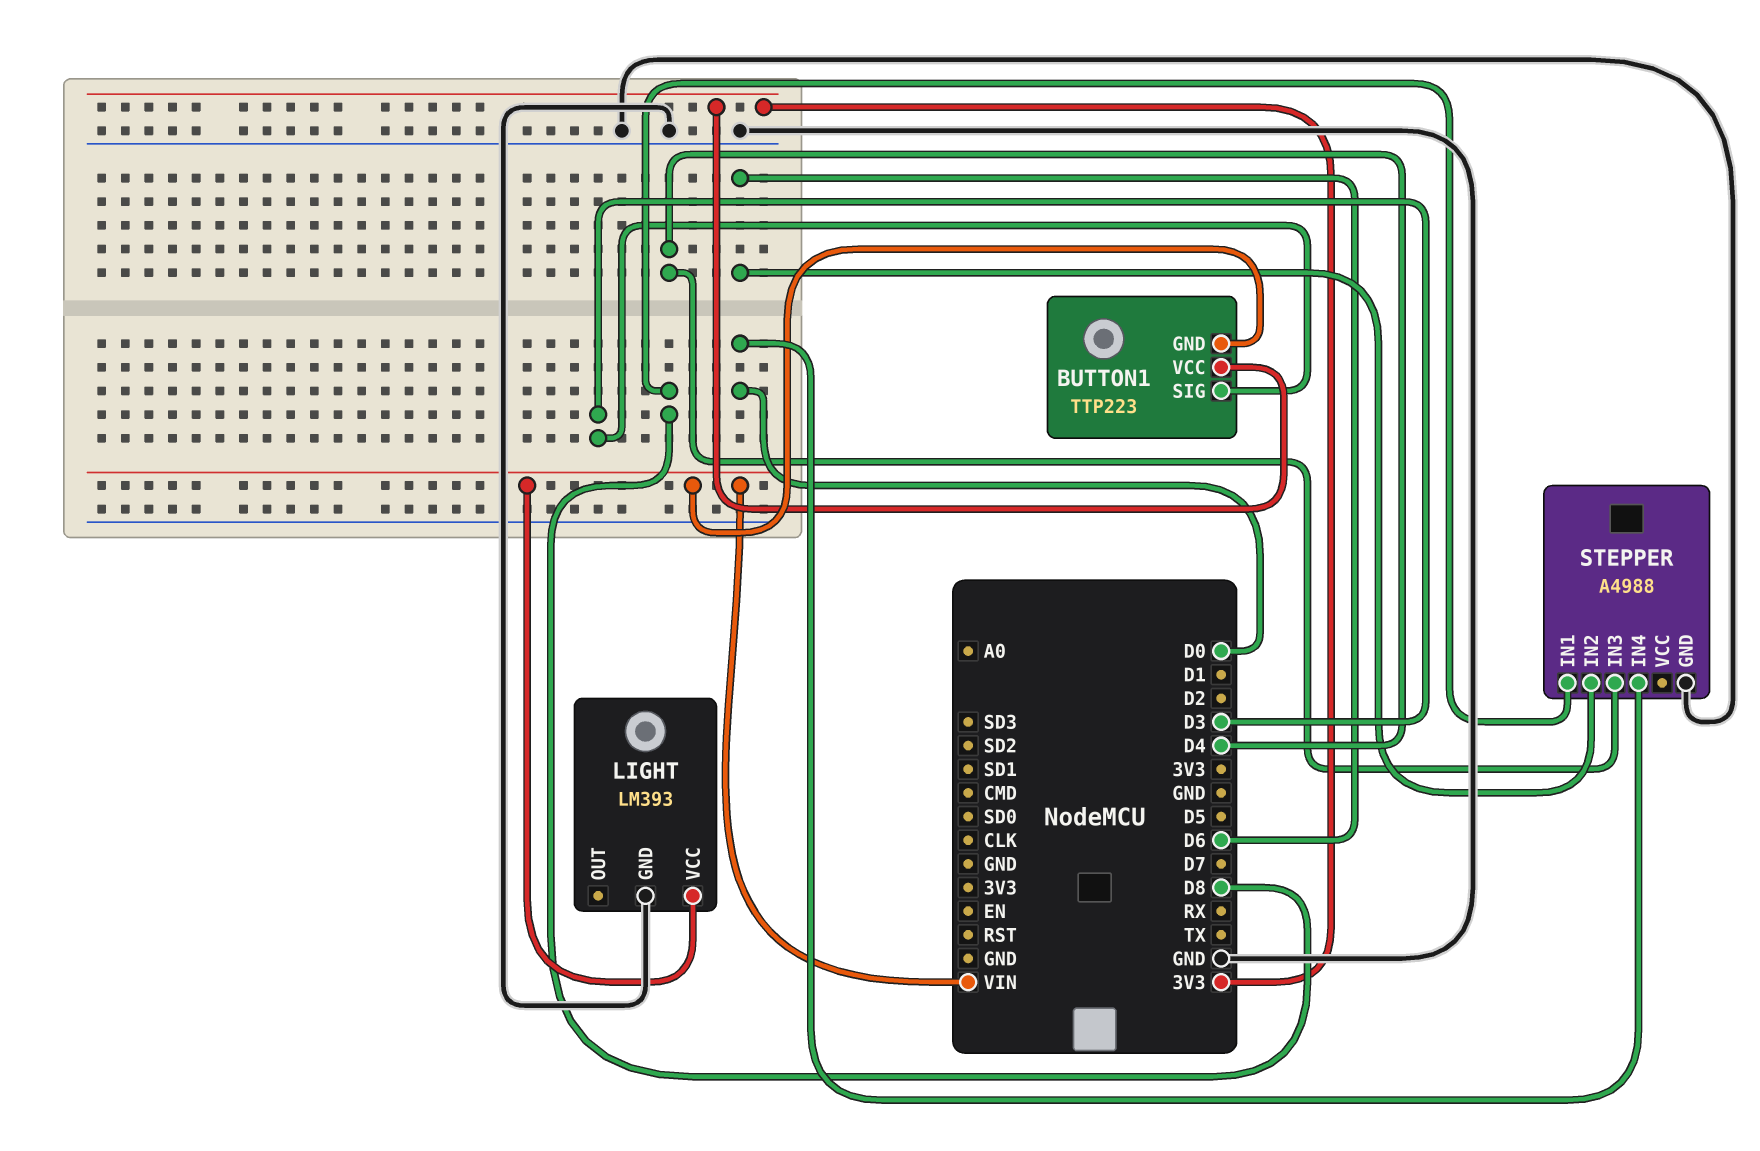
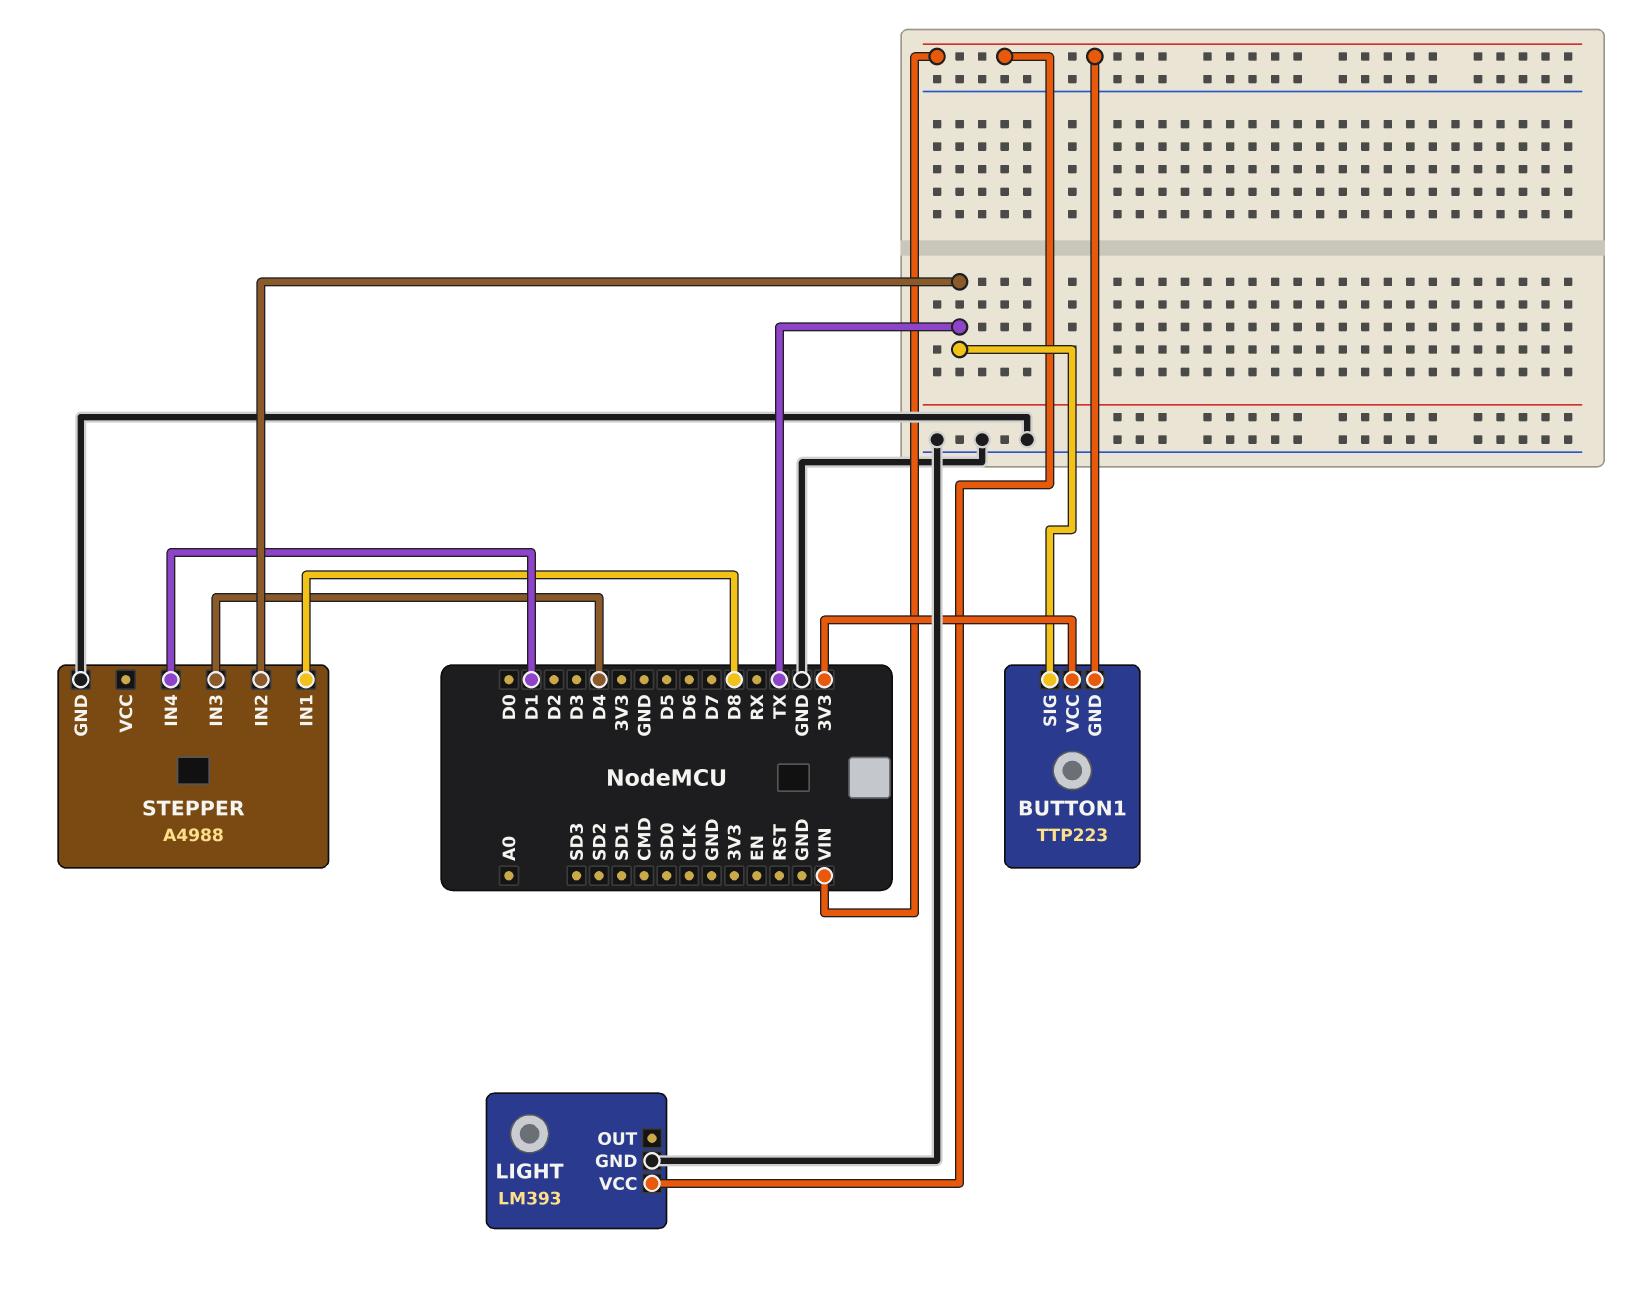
BUTTON1 pin SIG: D3 -> TX
STEPPER pin IN2: D6 -> TX
STEPPER pin IN4: D0 -> D1

